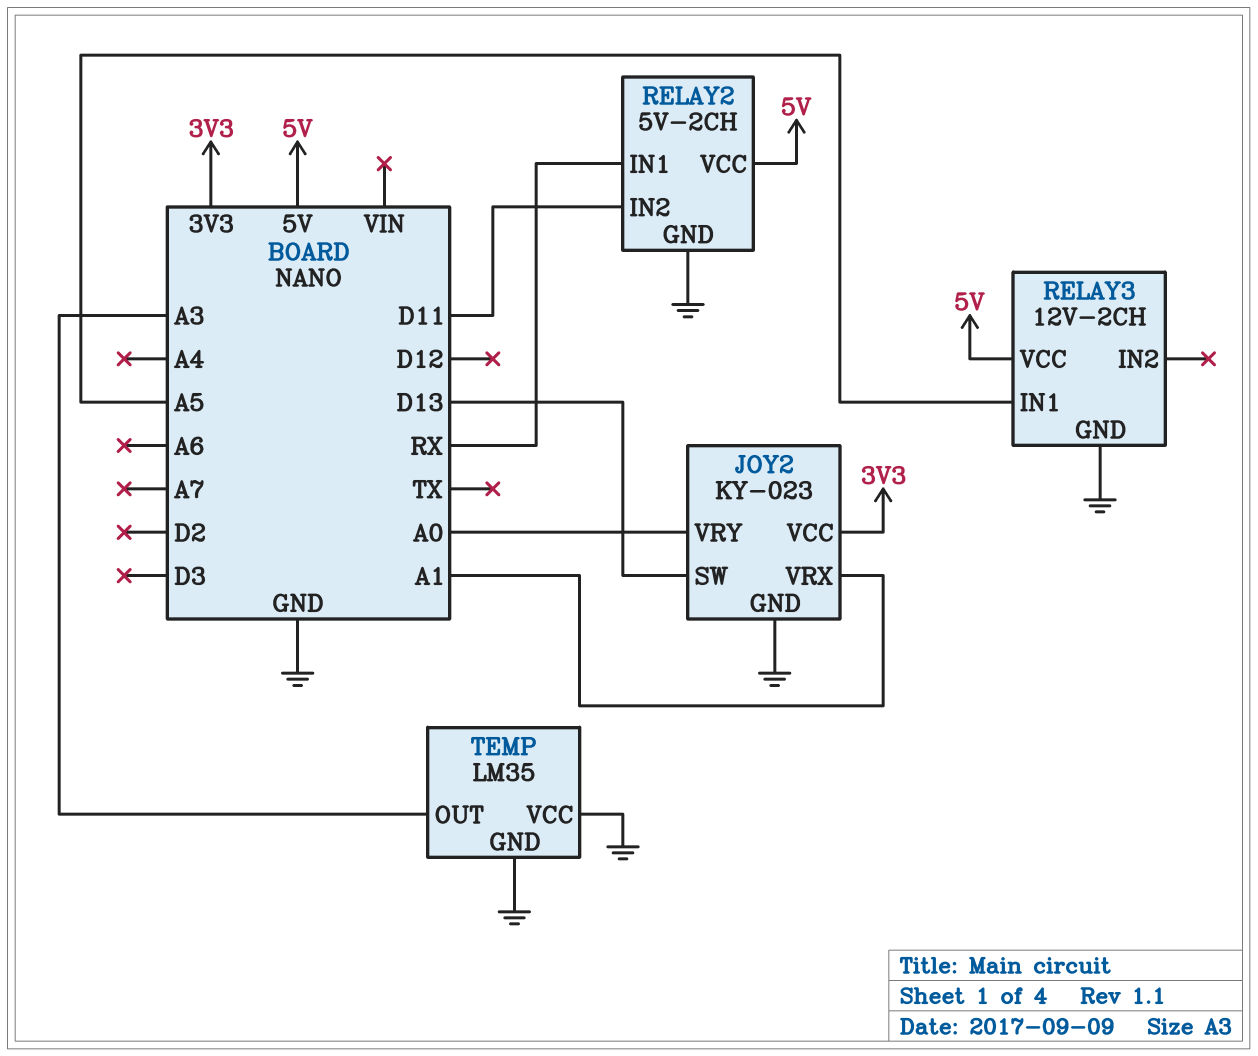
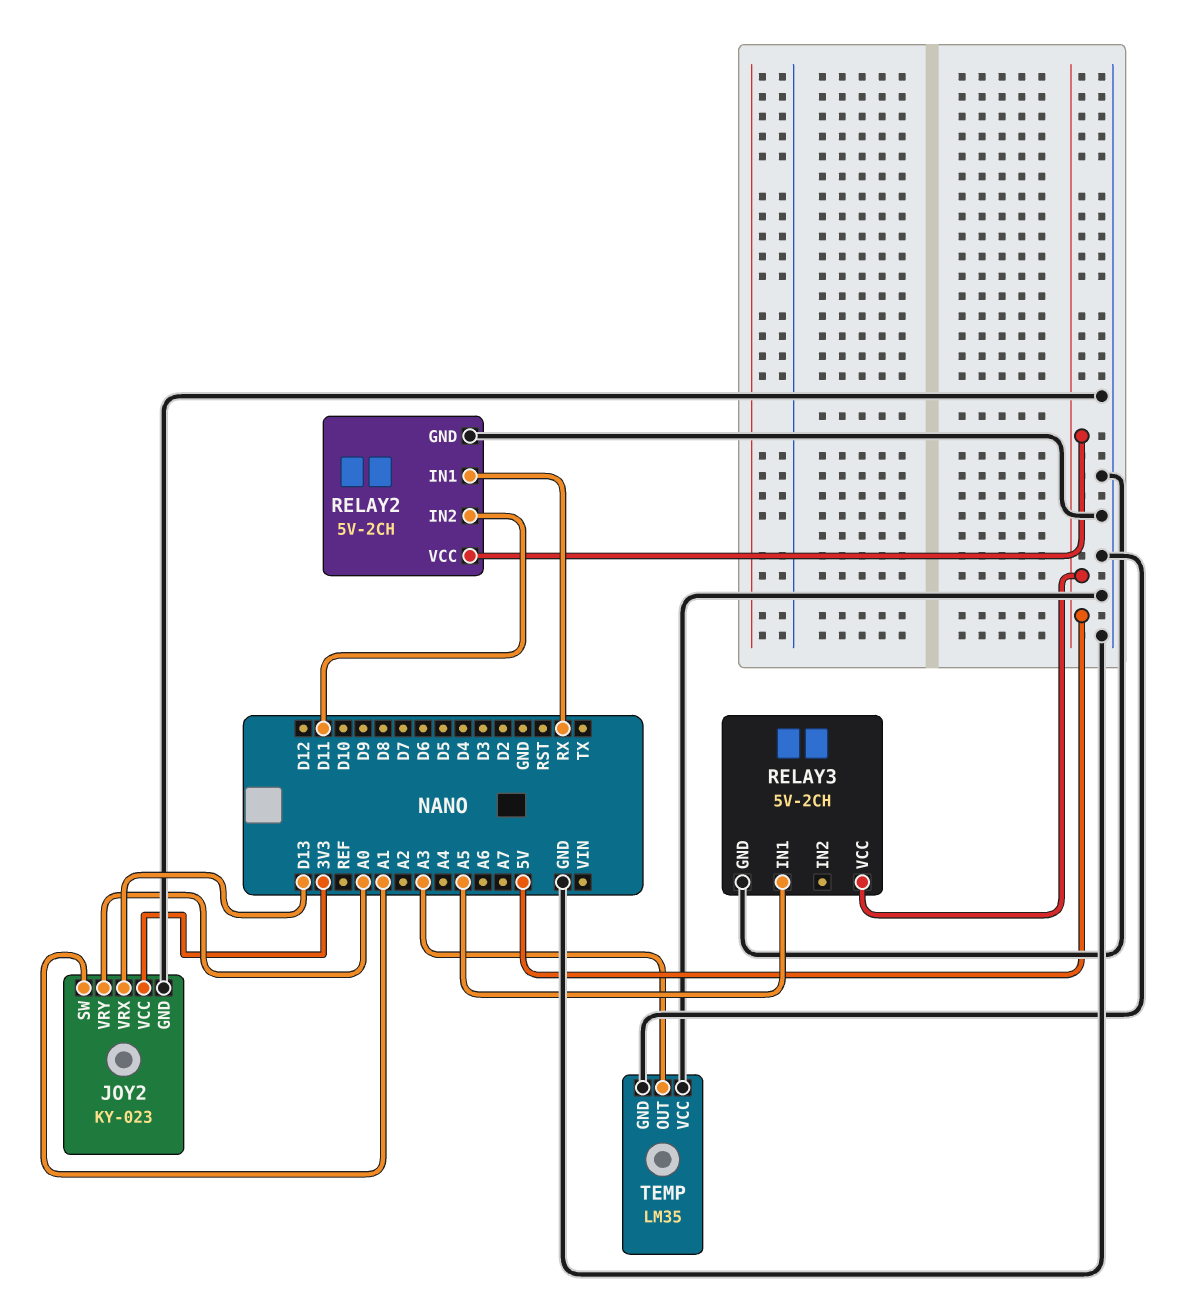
JOY2 pin SW: D13 -> A1
JOY2 pin VRX: A1 -> D13
RELAY3: 12V-2CH -> 5V-2CH

